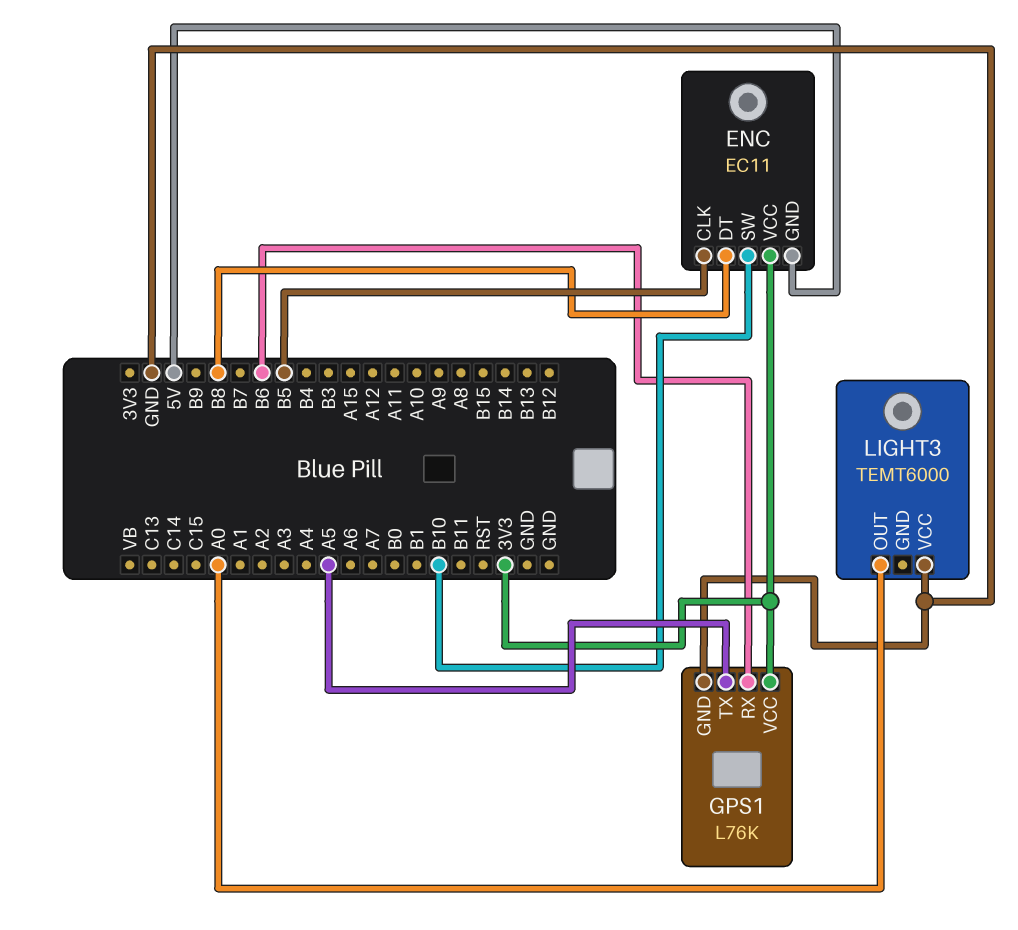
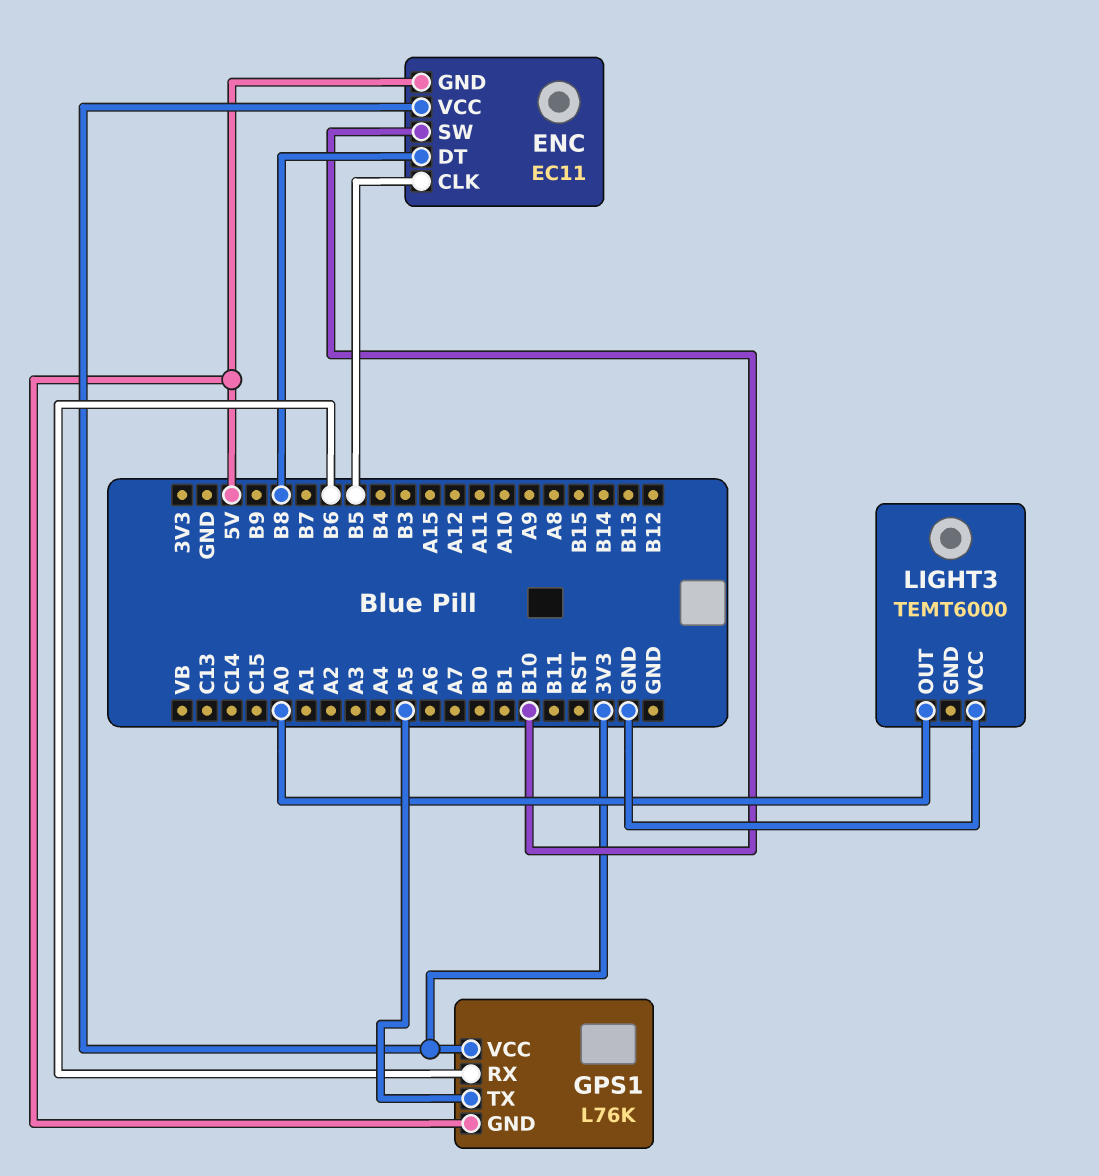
GPS1 pin GND: GND -> 5V

